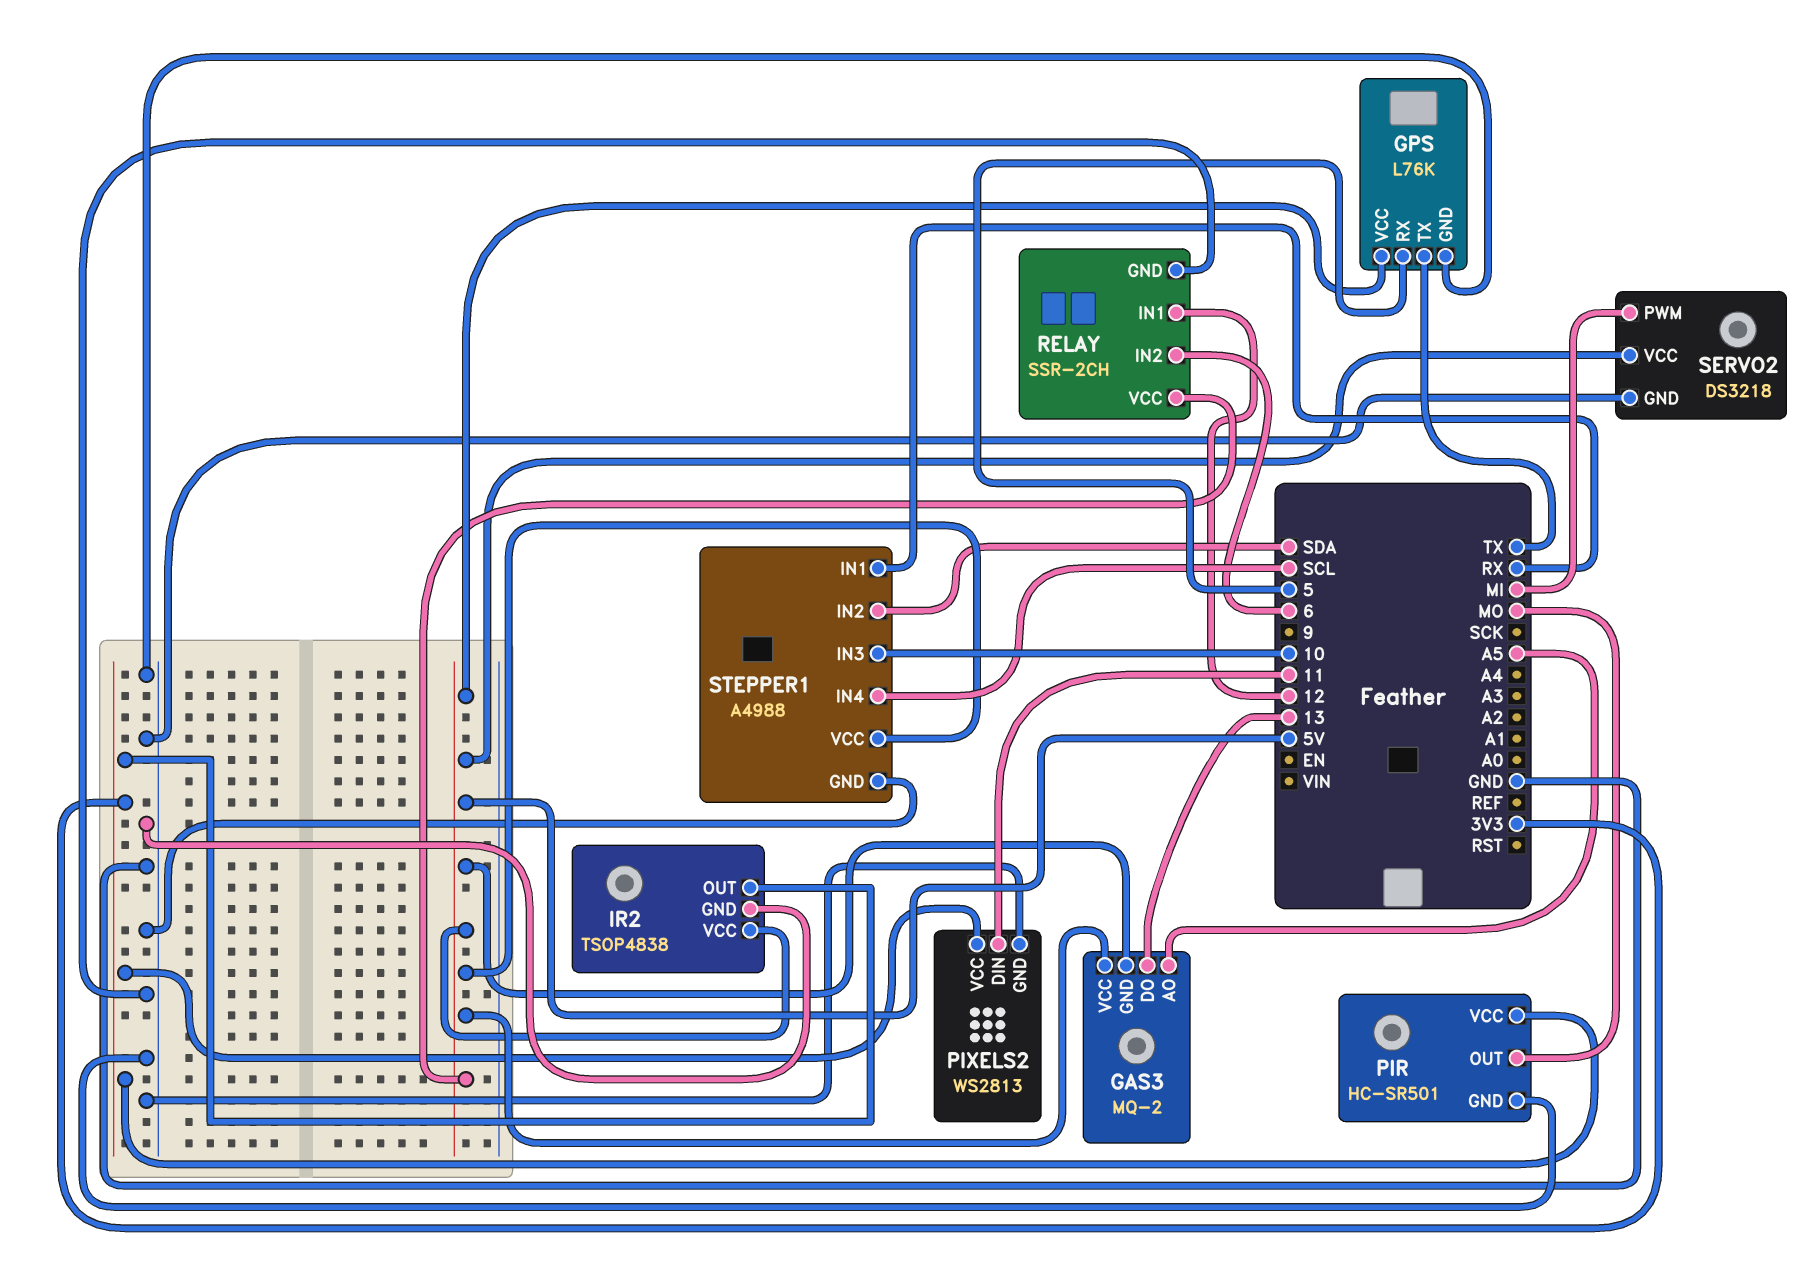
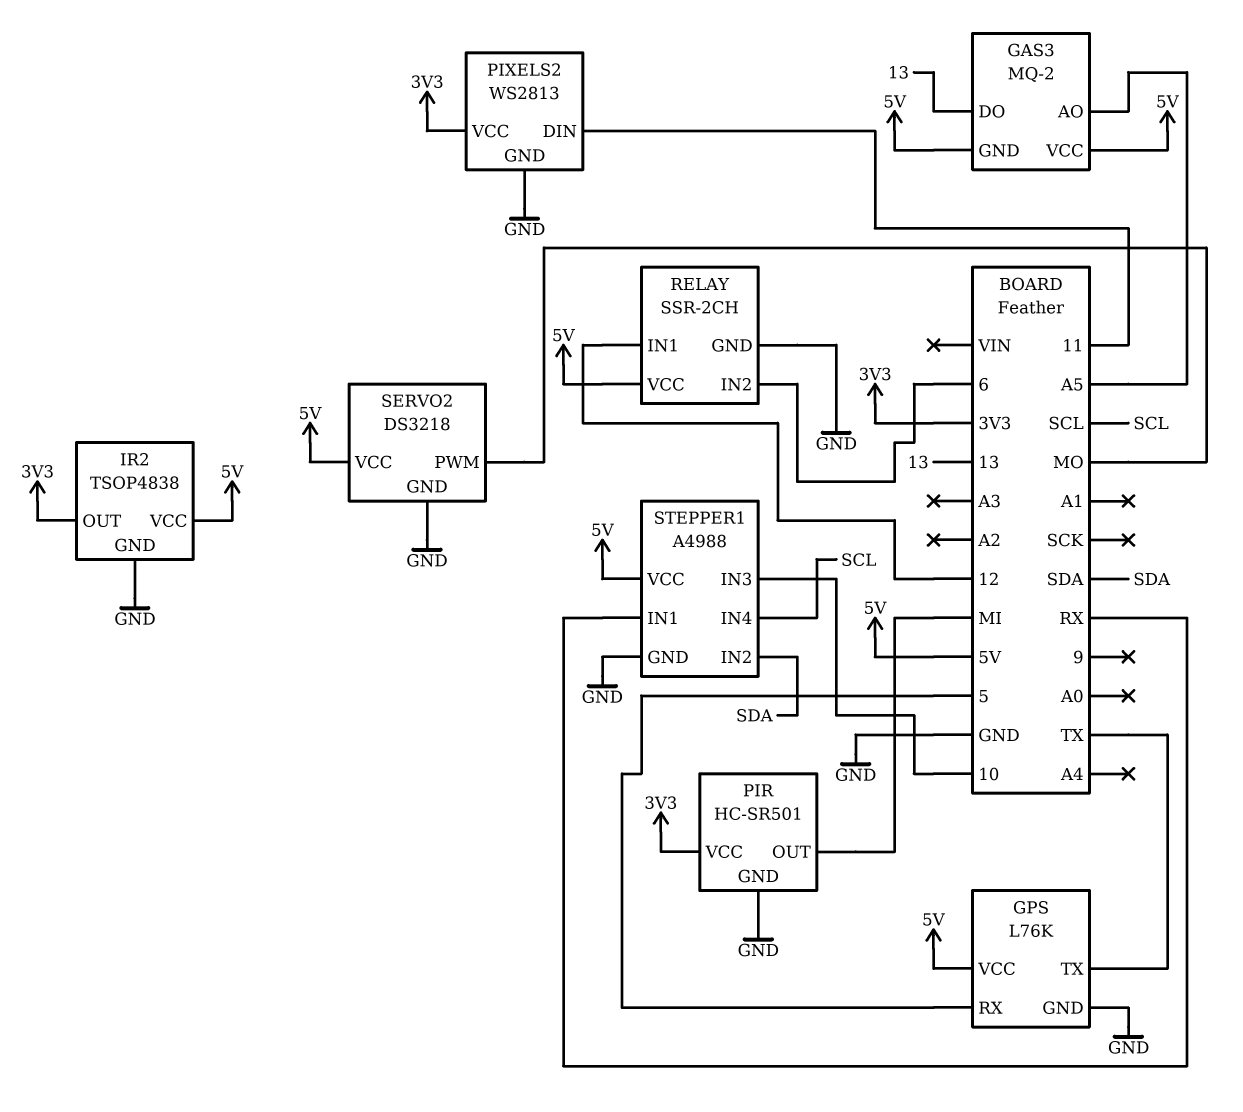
PIR pin OUT: MO -> MI
SERVO2 pin PWM: MI -> MO

